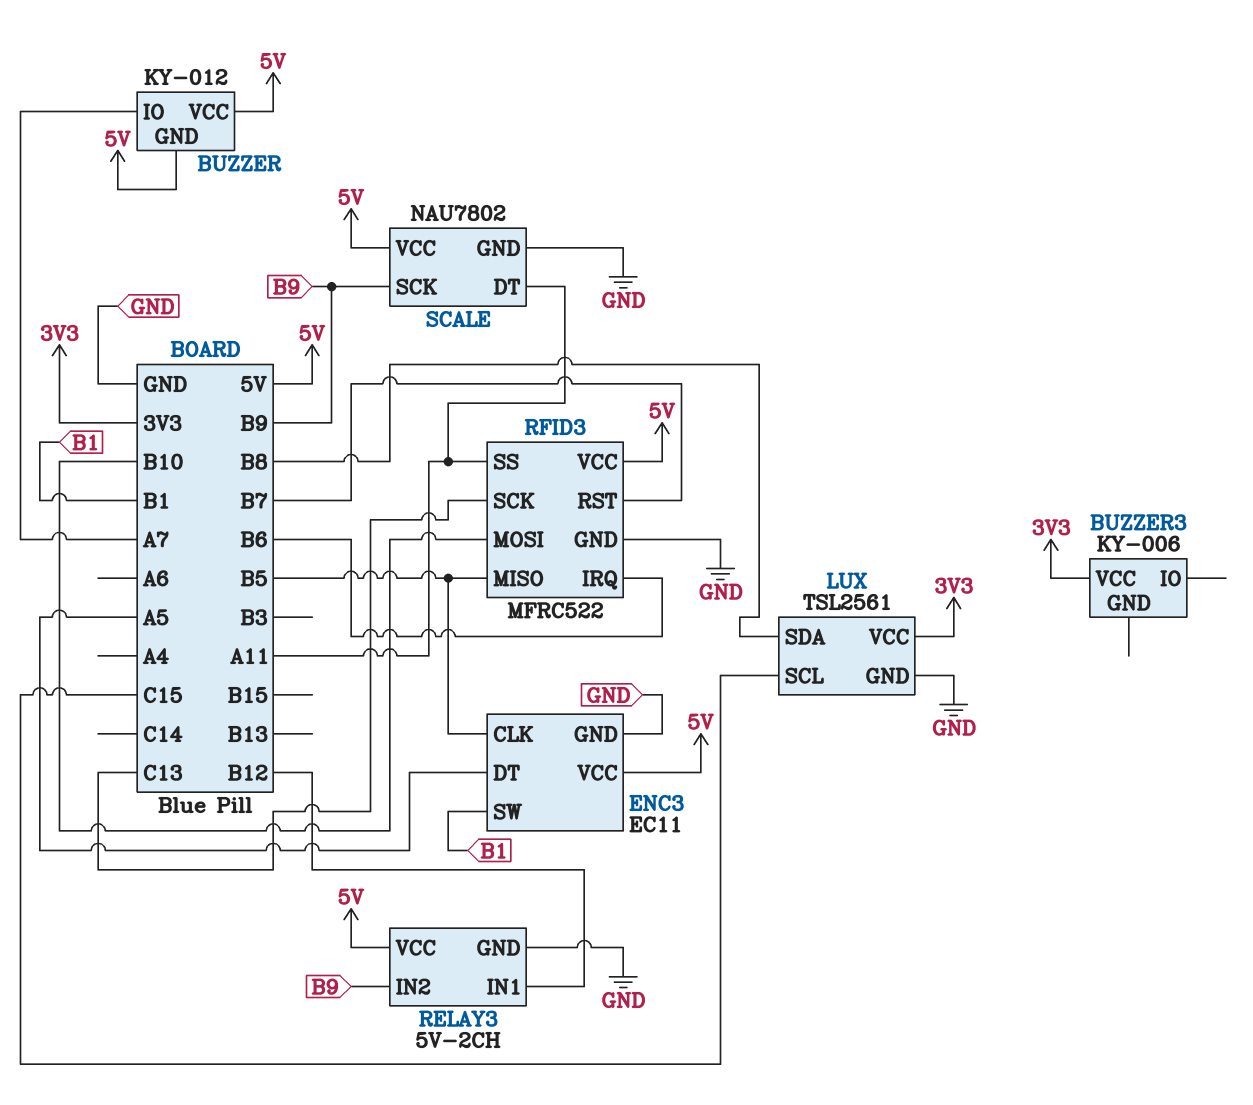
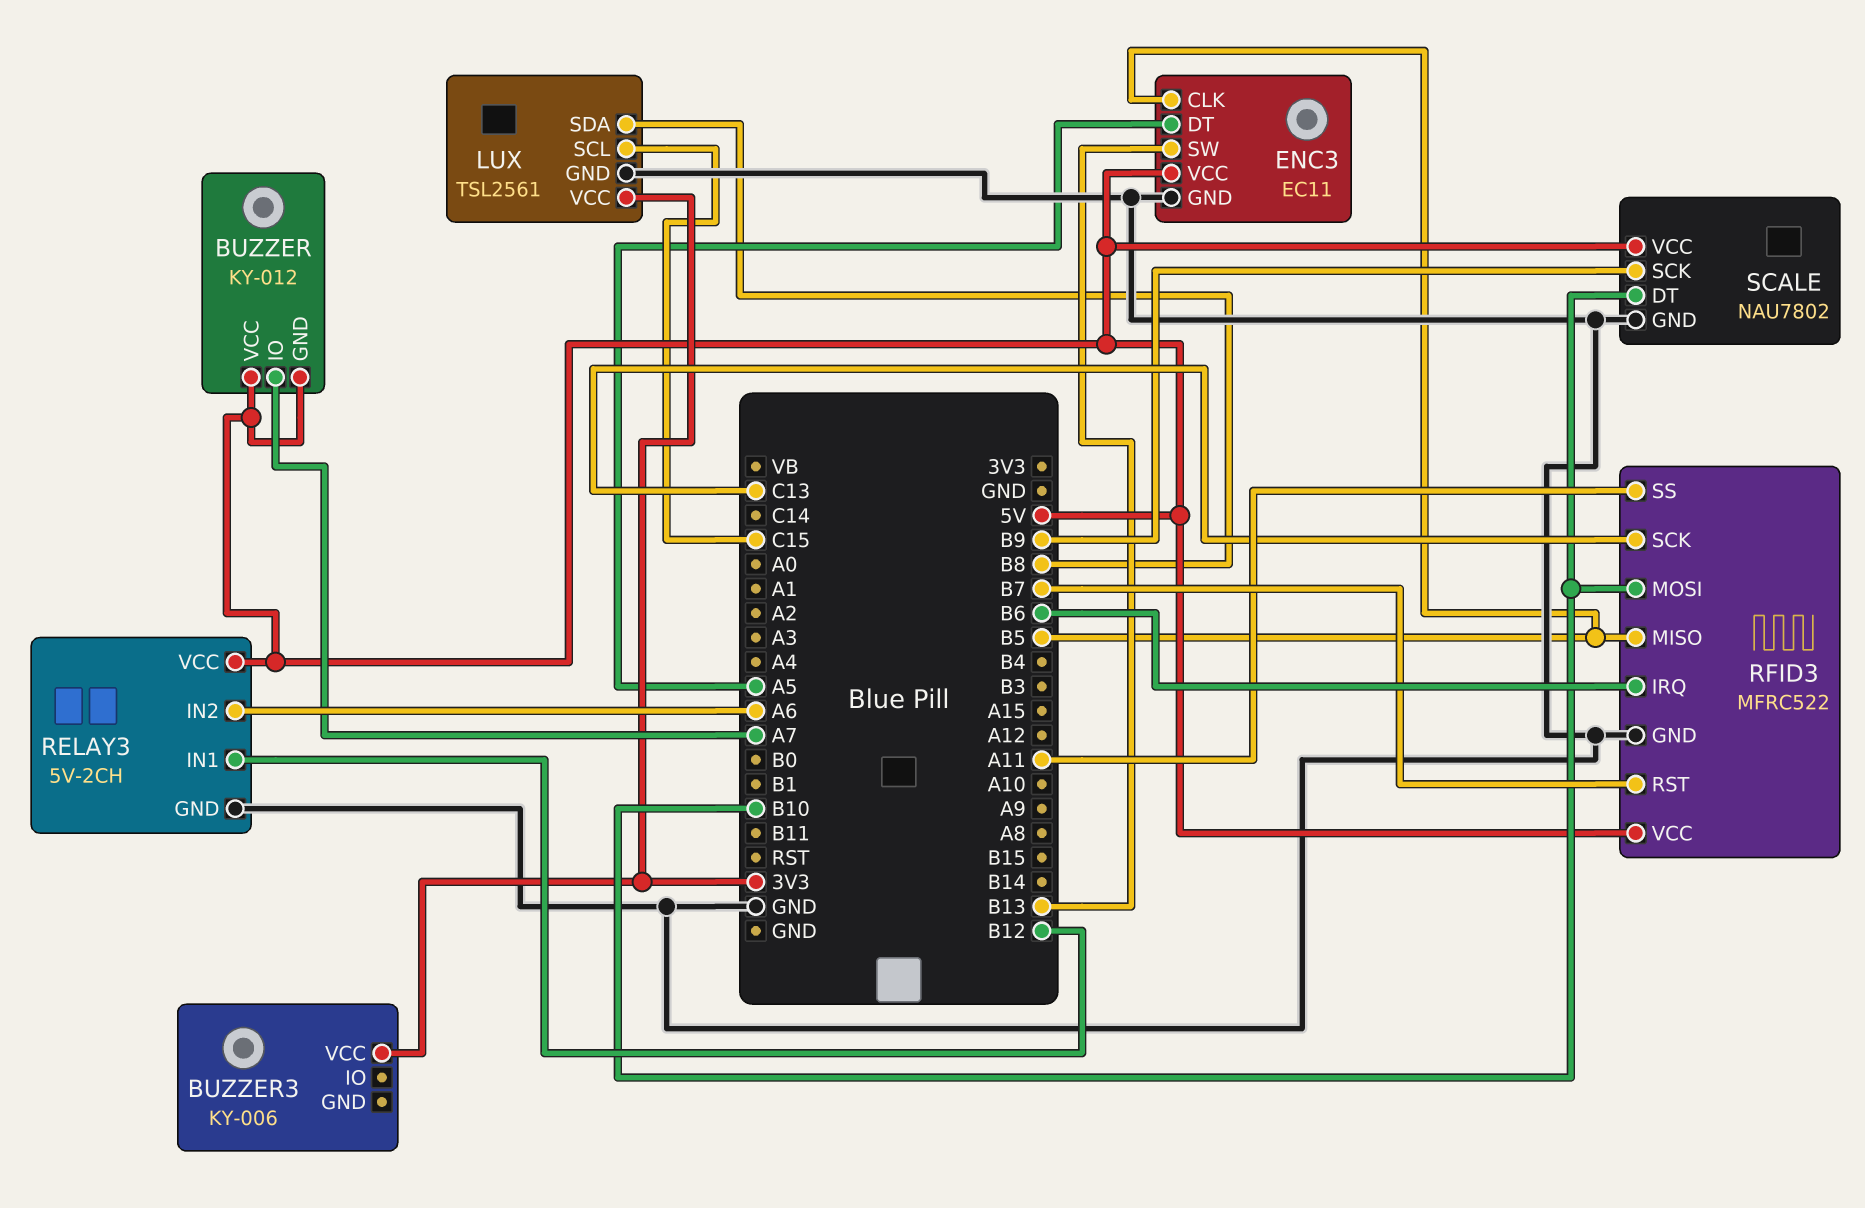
ENC3 pin SW: B1 -> B13
RELAY3 pin IN2: B9 -> A6
SCALE pin DT: A11 -> B10

